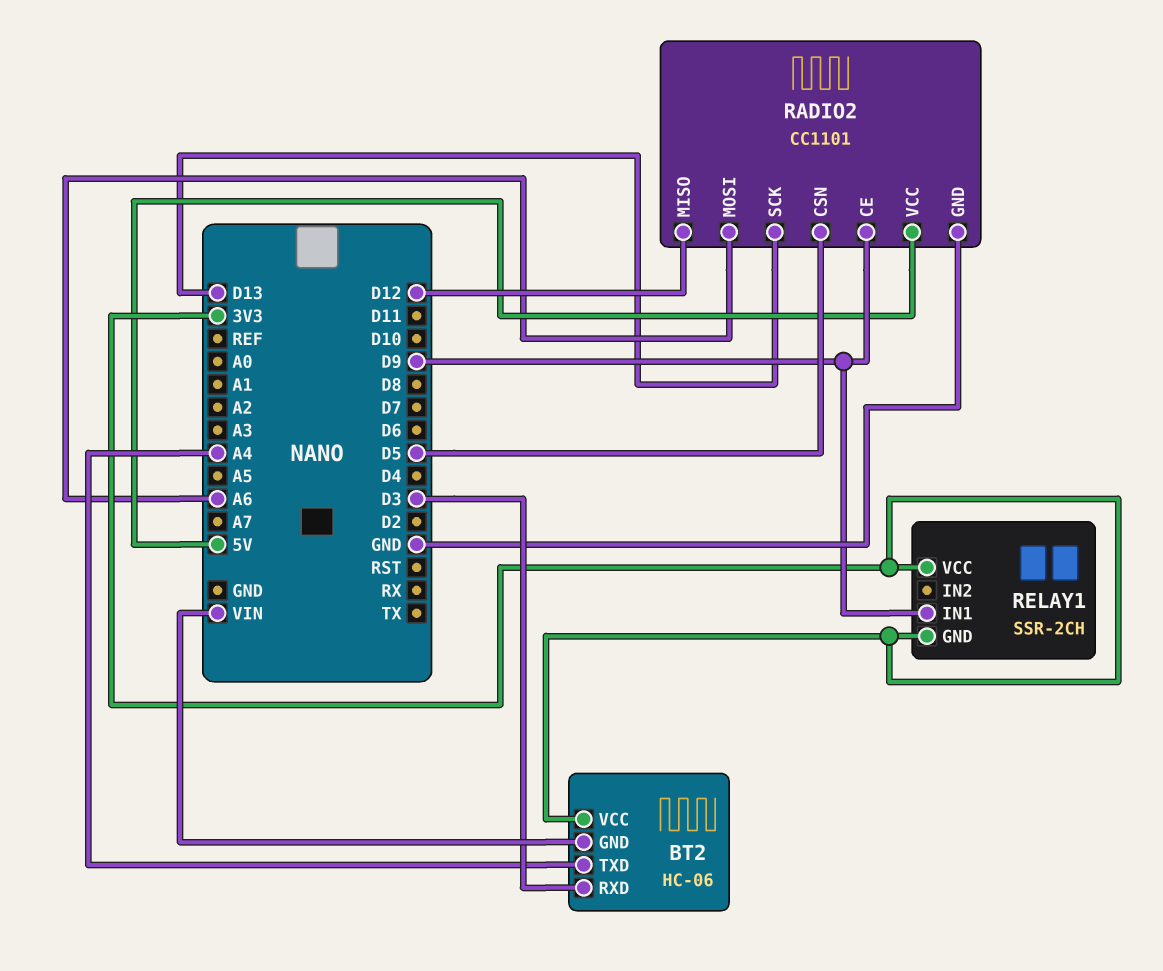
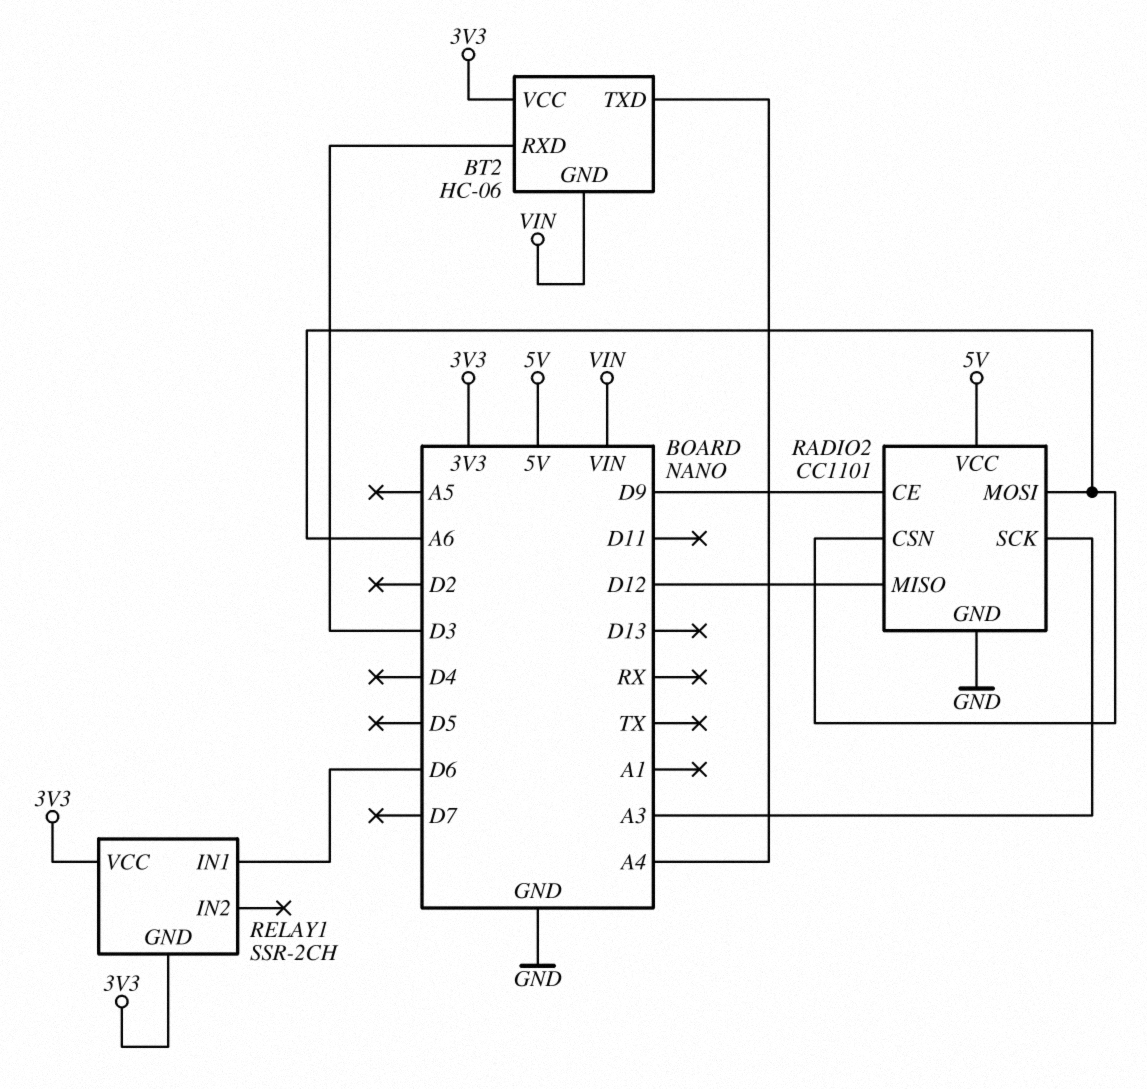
RADIO2 pin CSN: D5 -> A6
RADIO2 pin SCK: D13 -> A3
RELAY1 pin IN1: D9 -> D6

